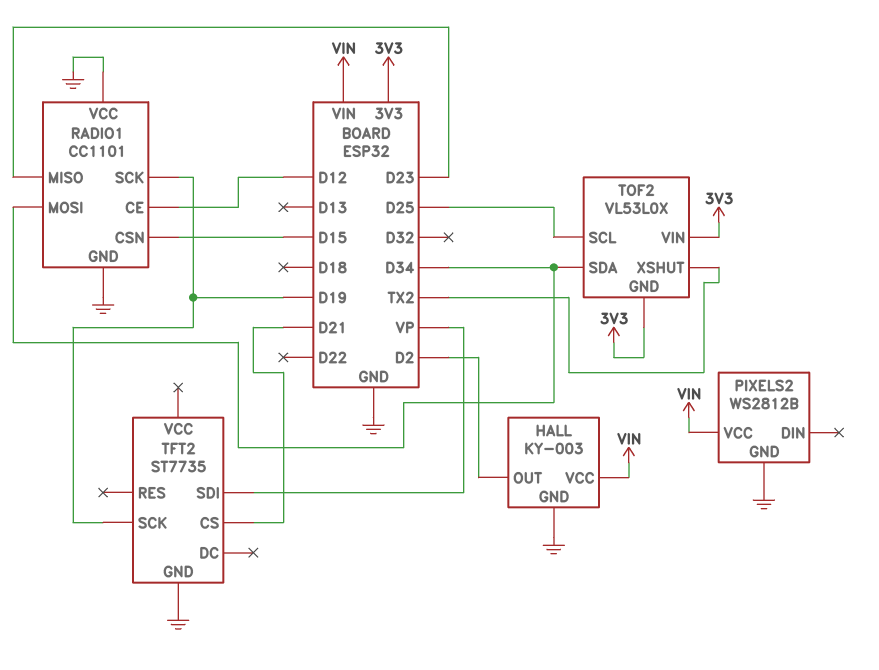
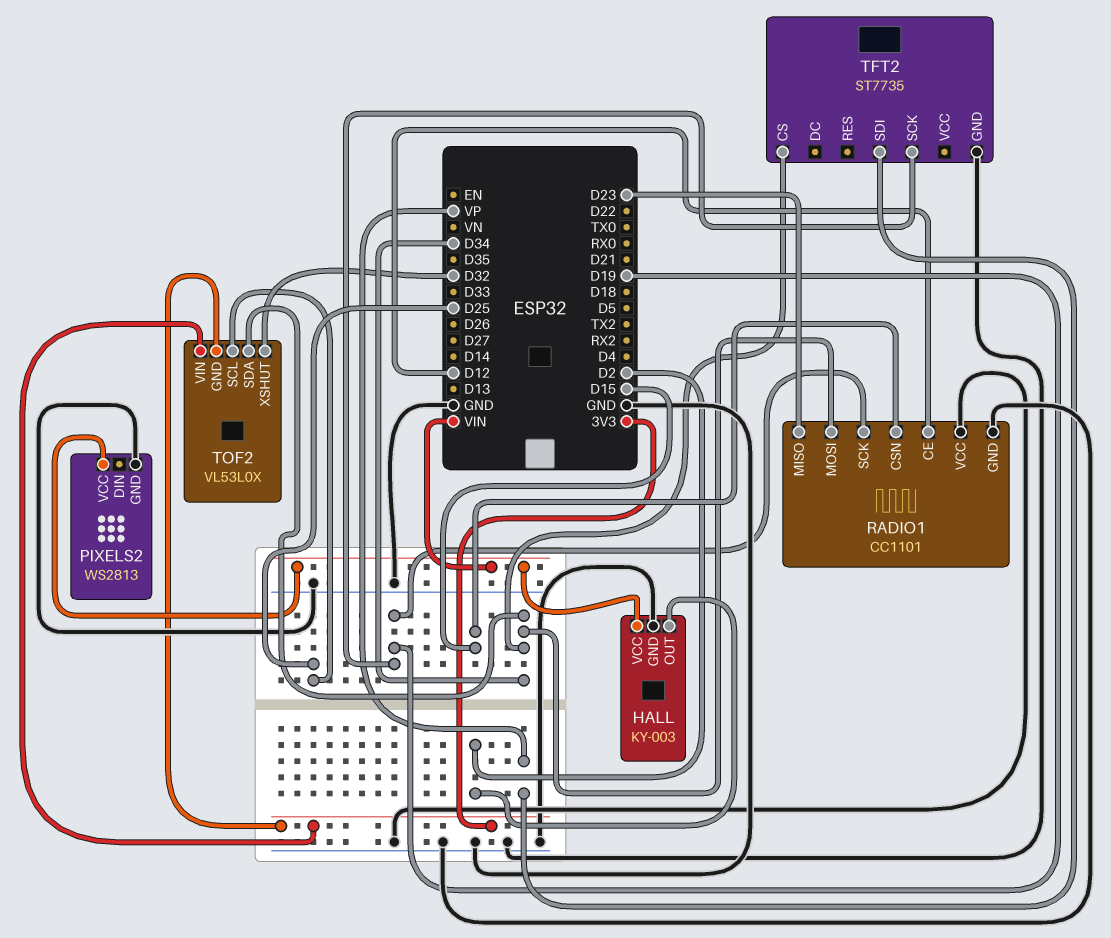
PIXELS2: WS2812B -> WS2813
TFT2 pin CS: D21 -> D34
TOF2 pin XSHUT: TX2 -> D32

